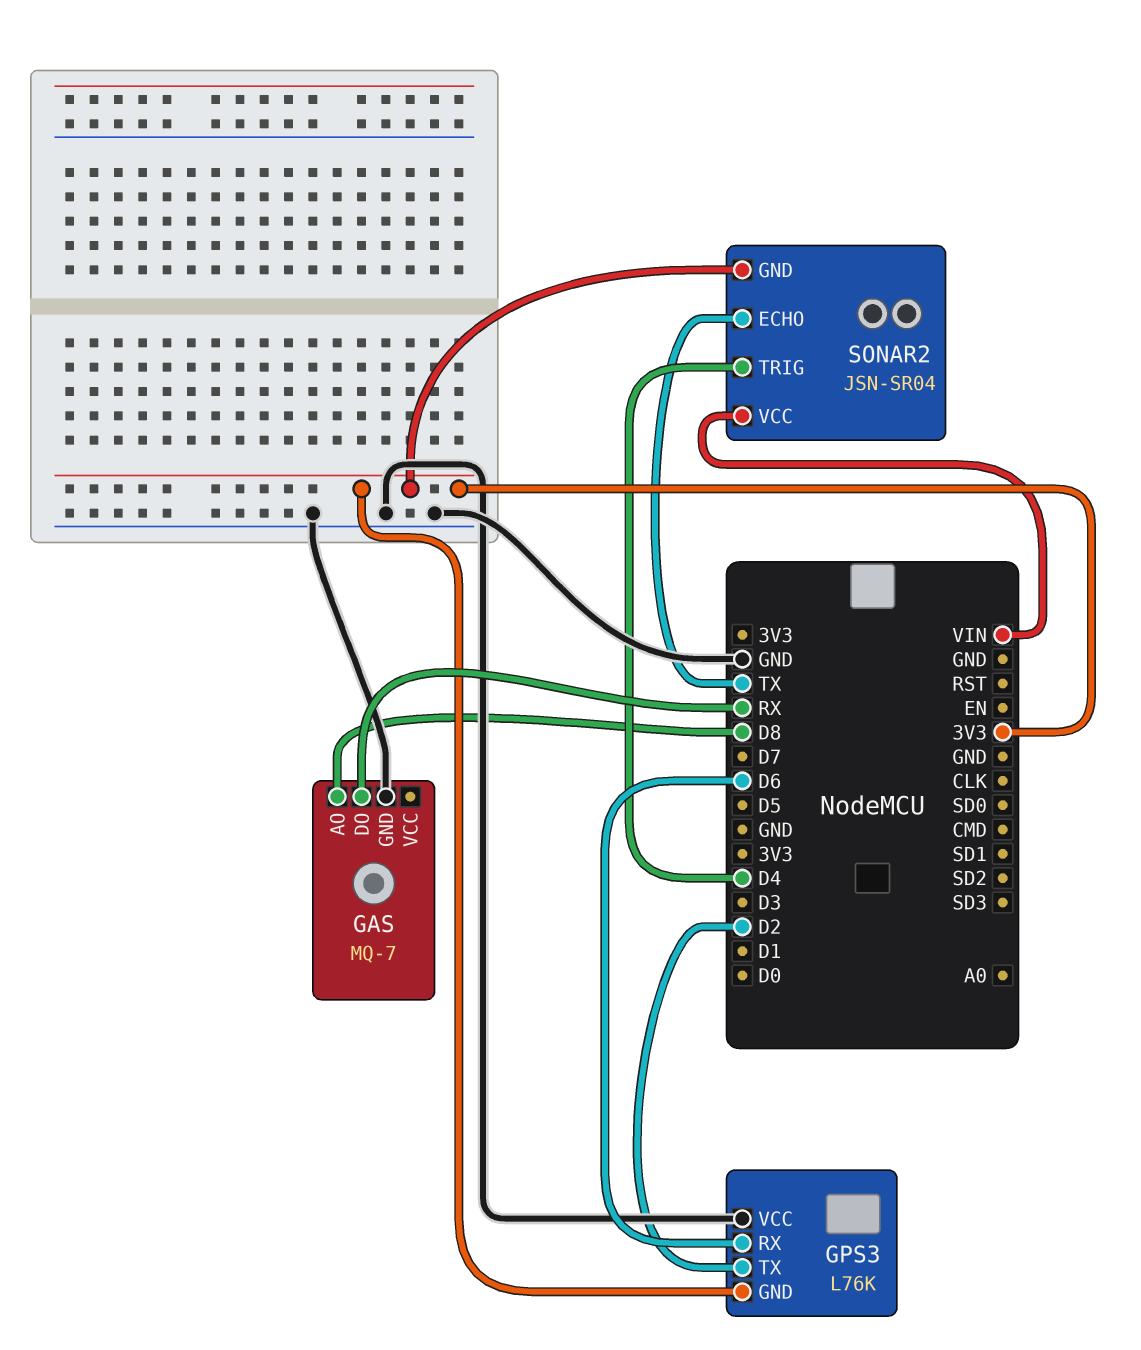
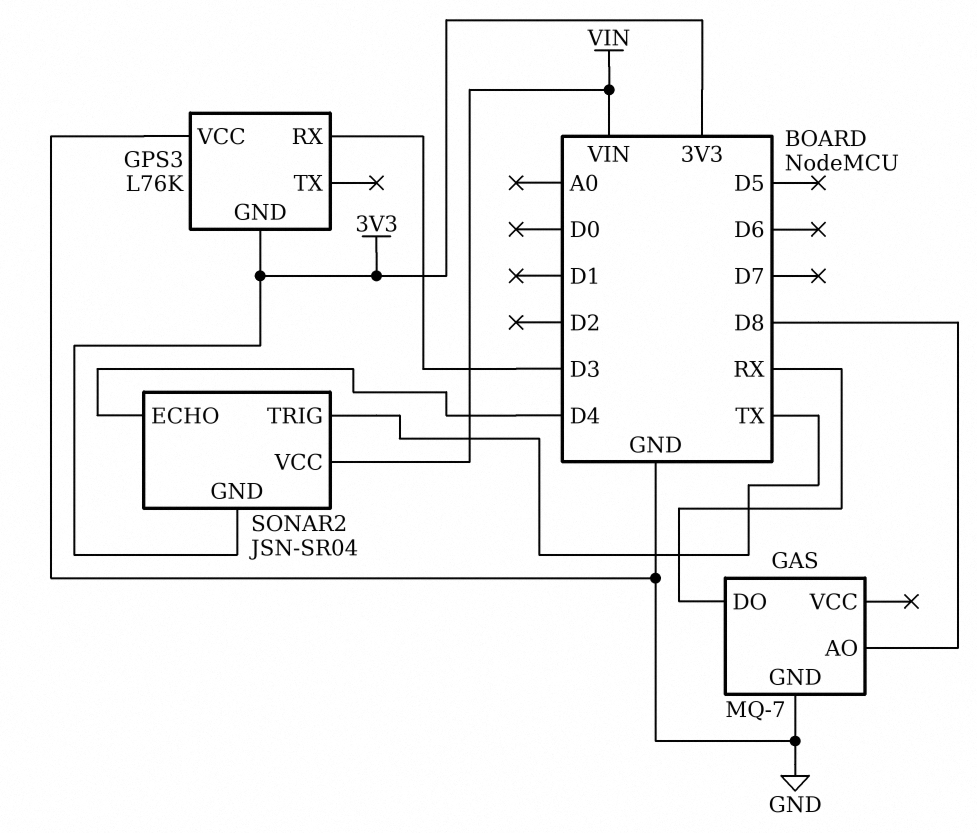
GPS3 pin RX: D6 -> D3
GPS3 pin TX: D2 -> none
SONAR2 pin ECHO: TX -> D4
SONAR2 pin TRIG: D4 -> TX

